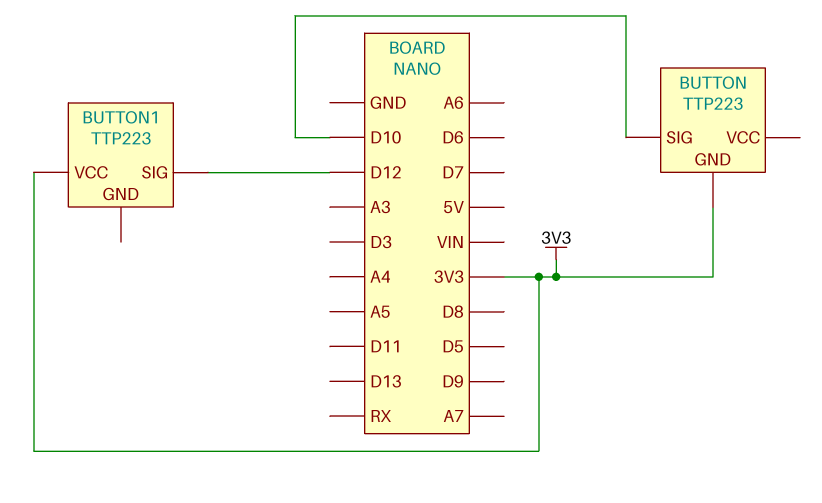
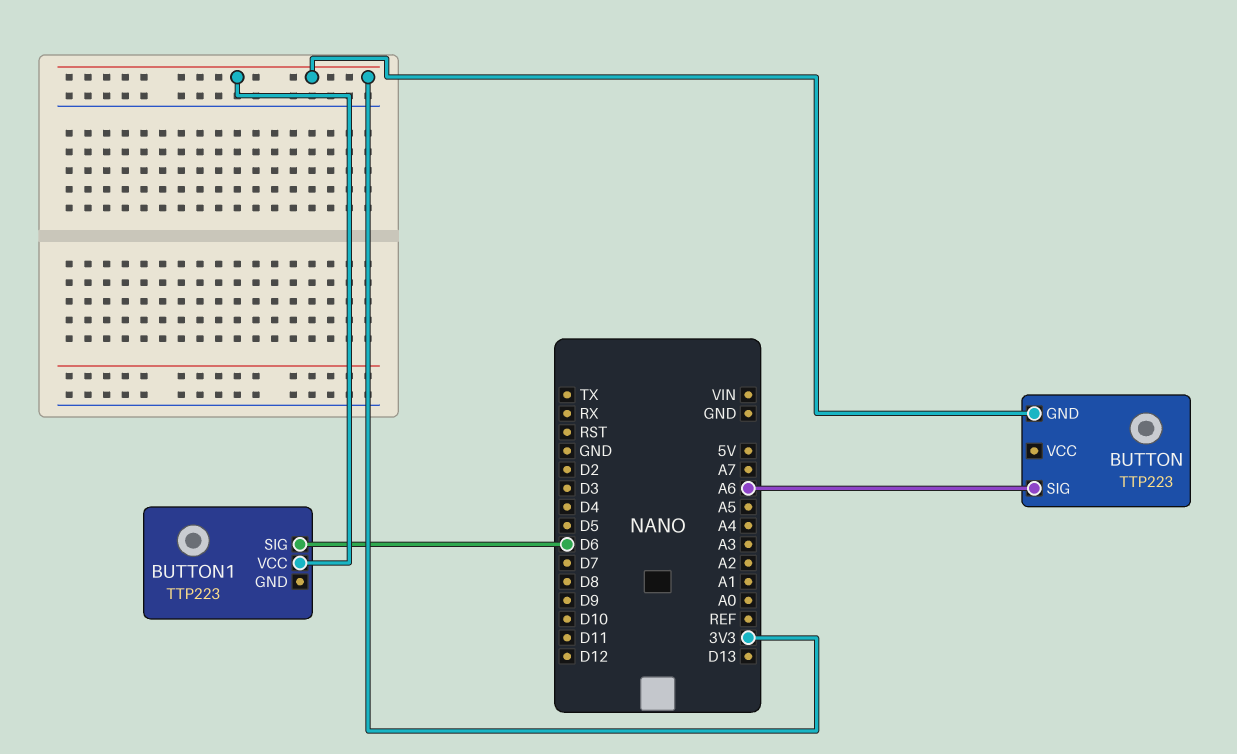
BUTTON pin SIG: D10 -> A6
BUTTON1 pin SIG: D12 -> D6

